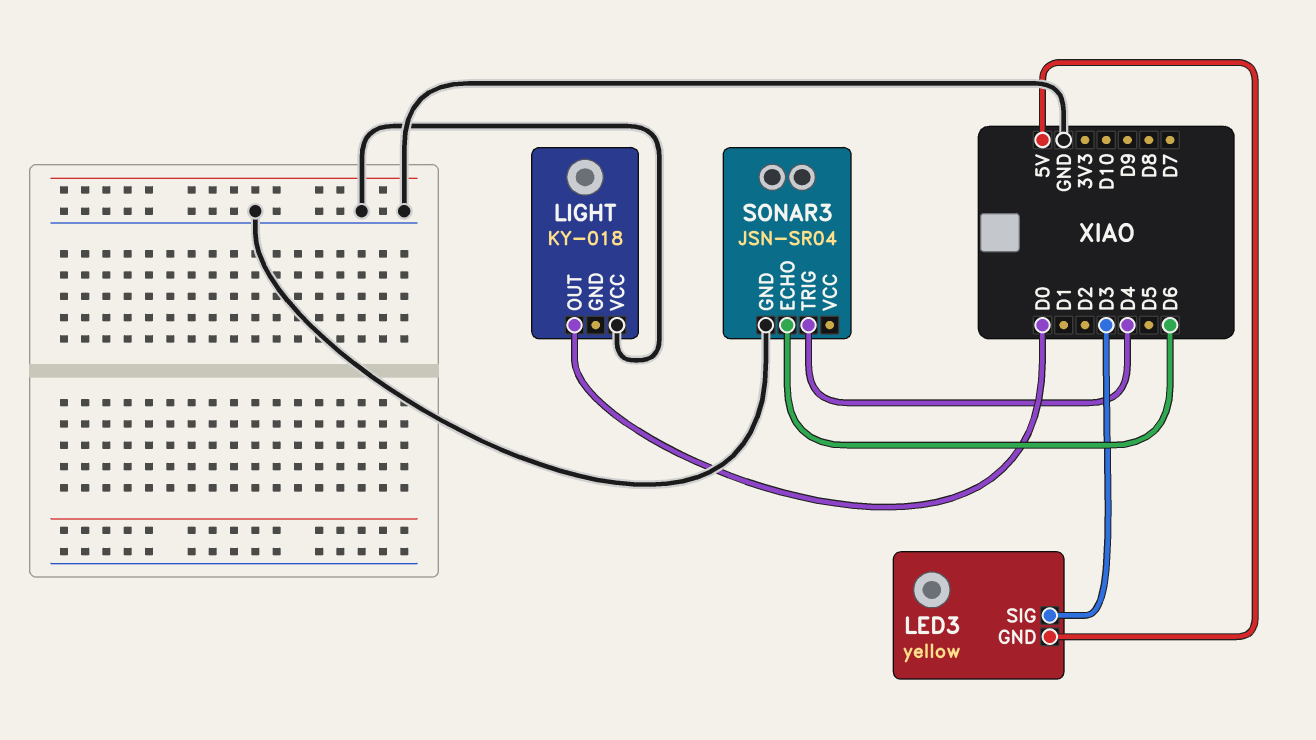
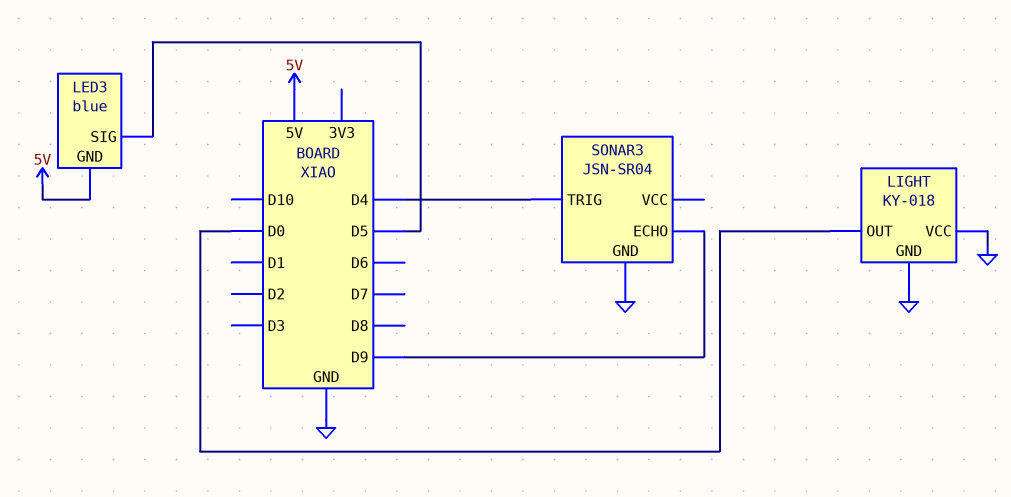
LED3: yellow -> blue
LED3 pin SIG: D3 -> D5
LIGHT pin GND: none -> GND
SONAR3 pin ECHO: D6 -> D9

